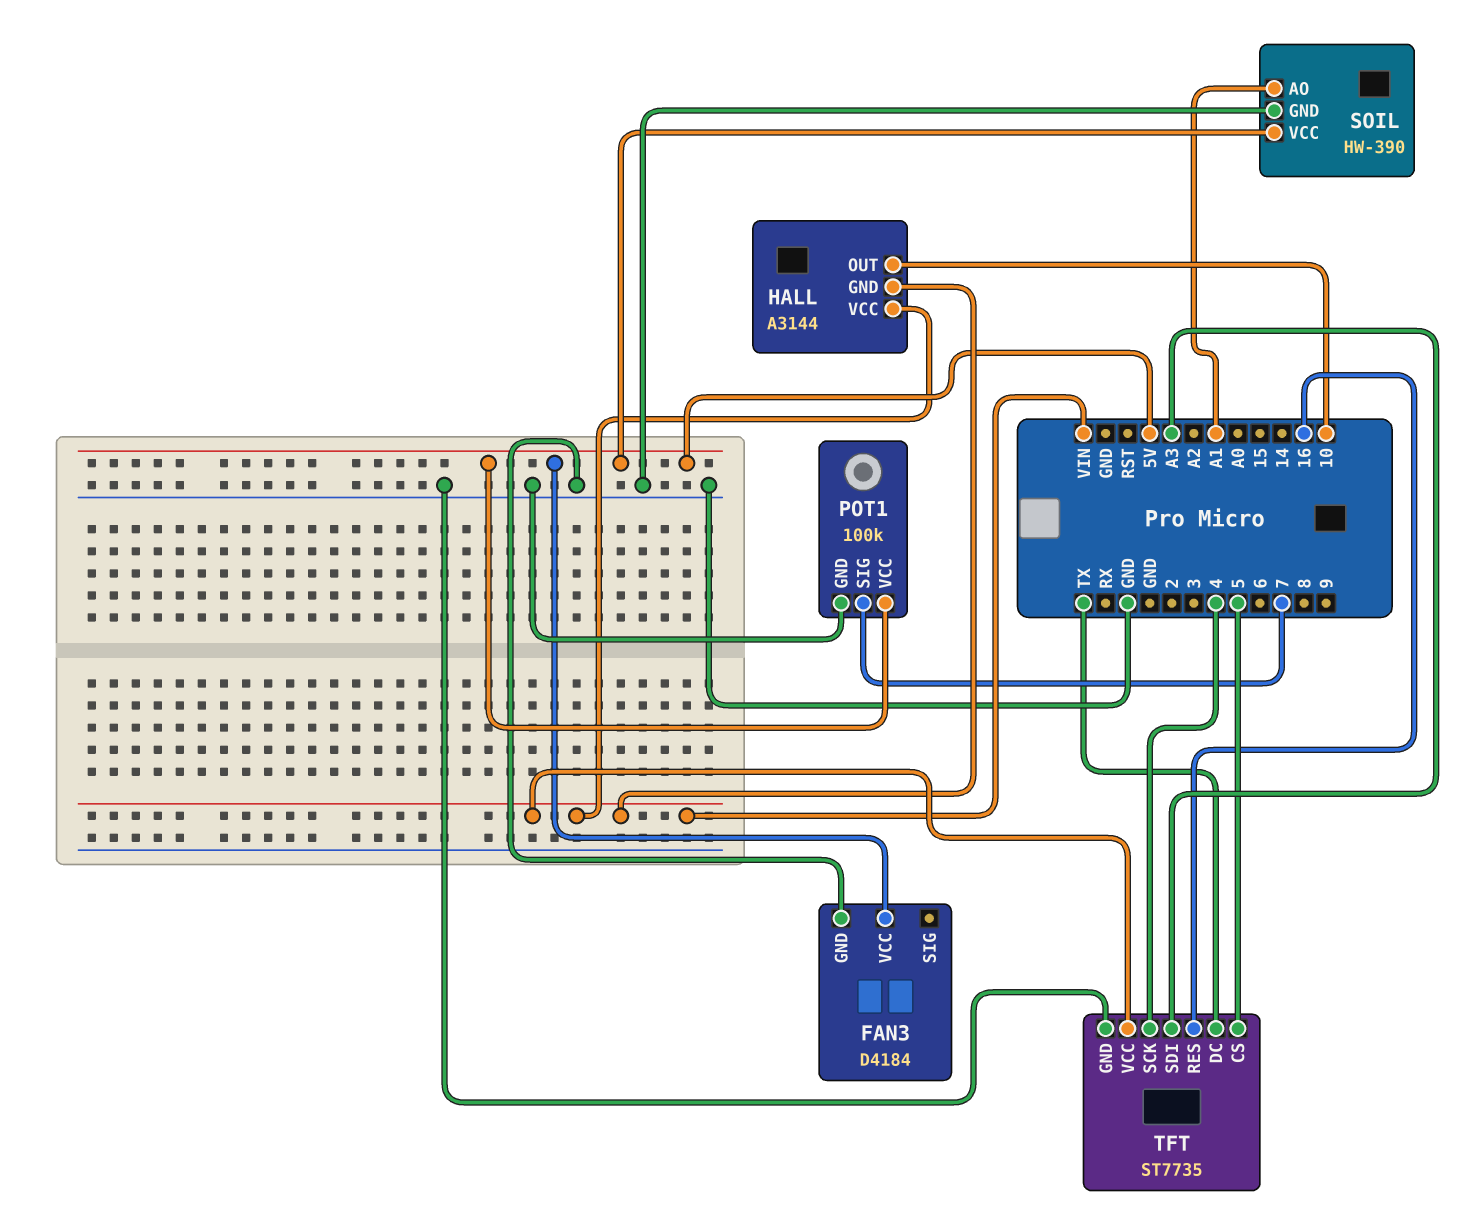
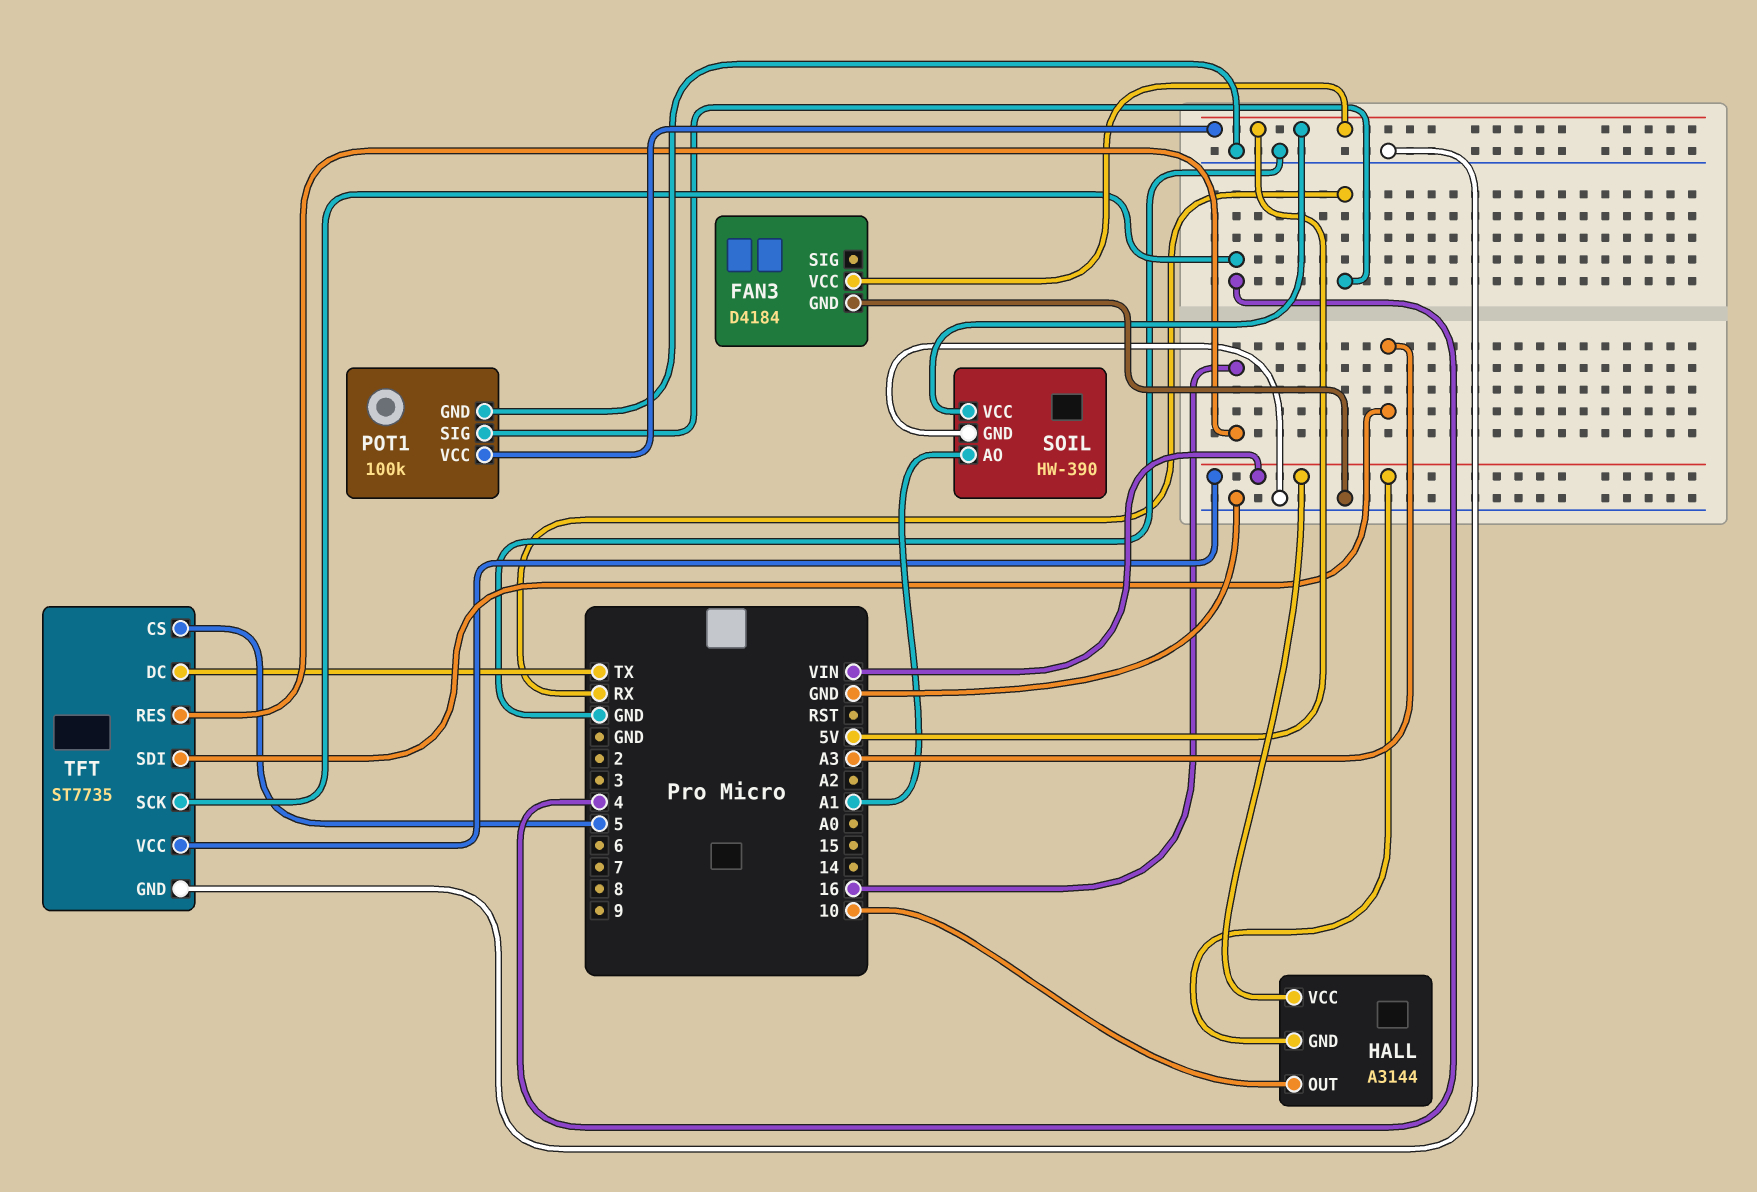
POT1 pin SIG: 7 -> RX

